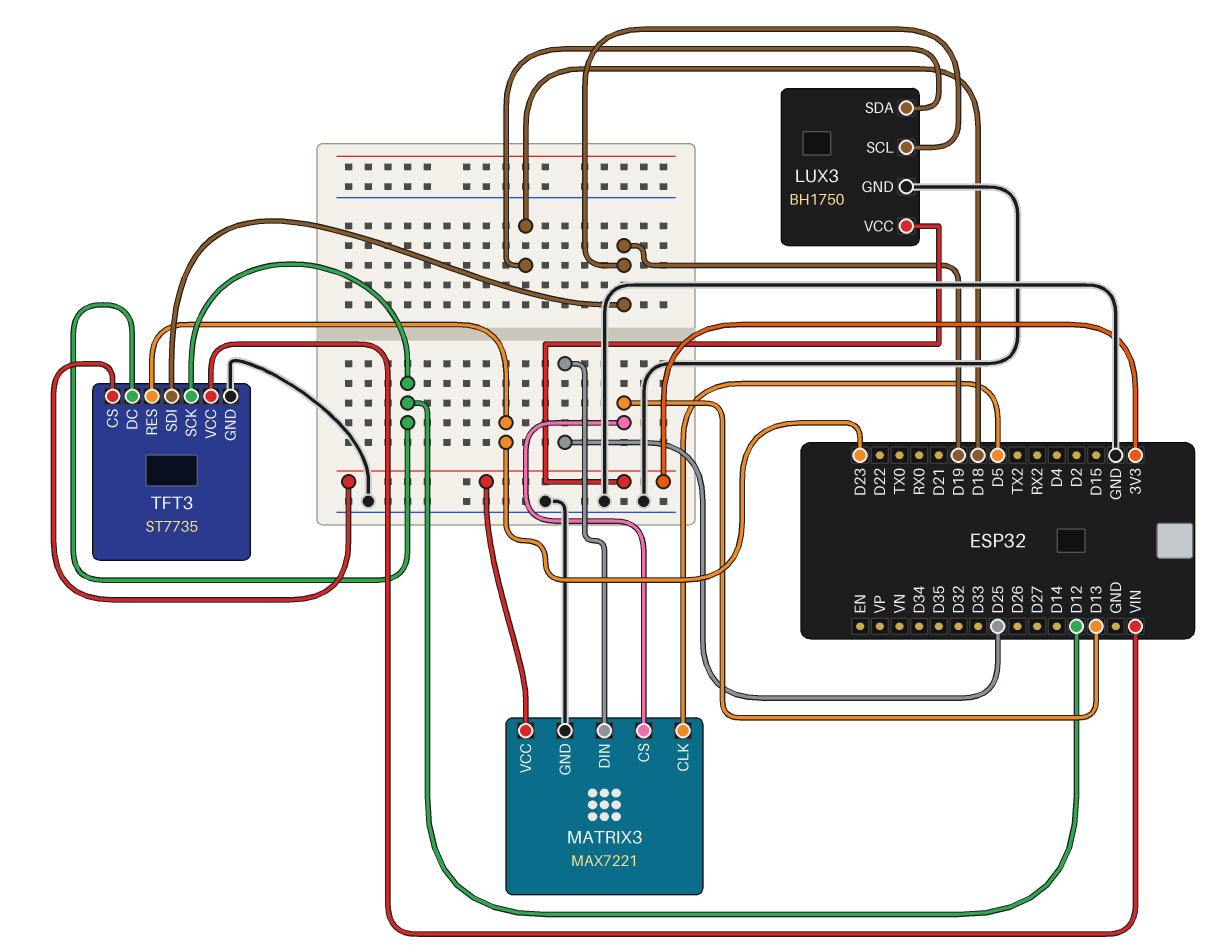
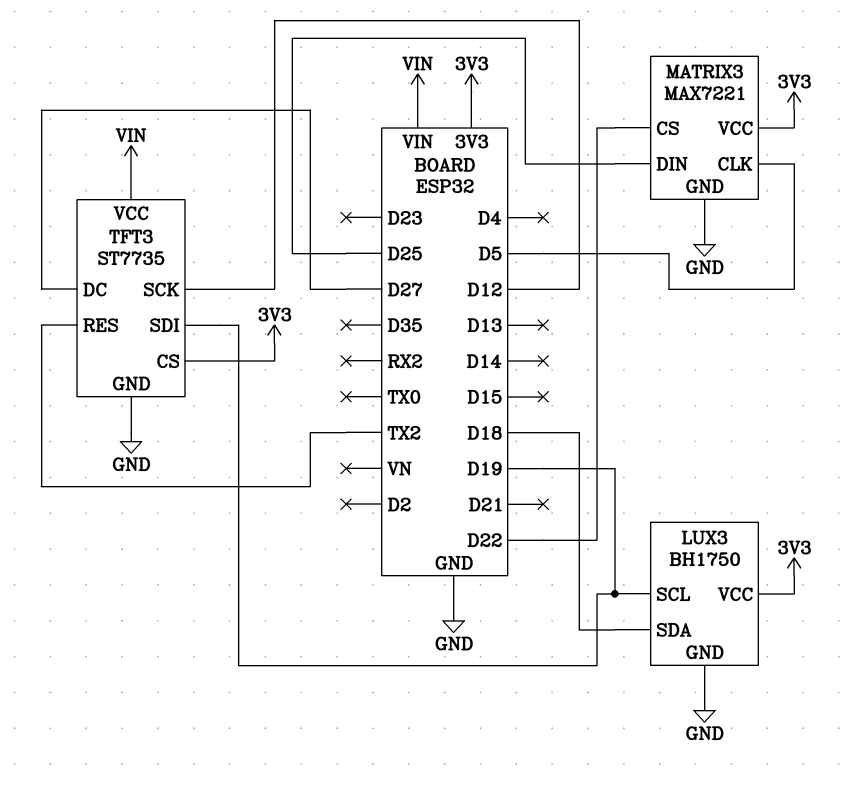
MATRIX3 pin CS: D13 -> D22
TFT3 pin DC: D12 -> D27
TFT3 pin RES: D23 -> TX2

